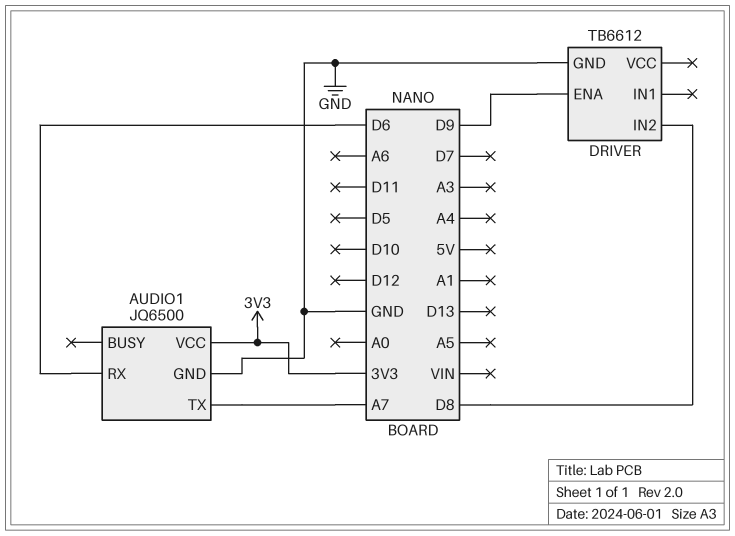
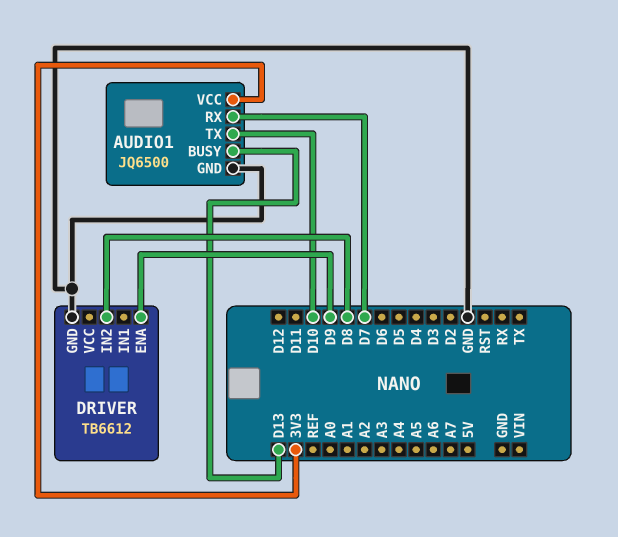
AUDIO1 pin BUSY: none -> D13
AUDIO1 pin RX: D6 -> D7
AUDIO1 pin TX: A7 -> D10

